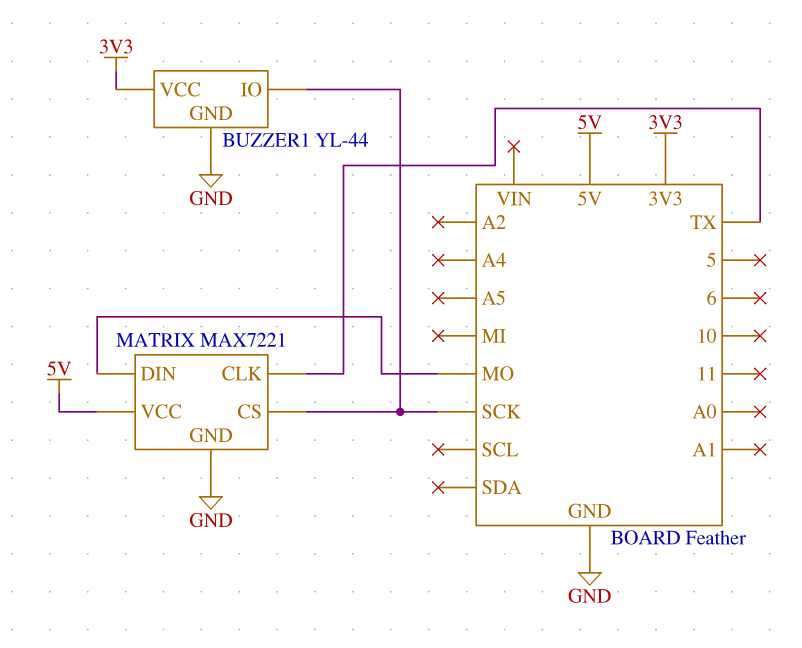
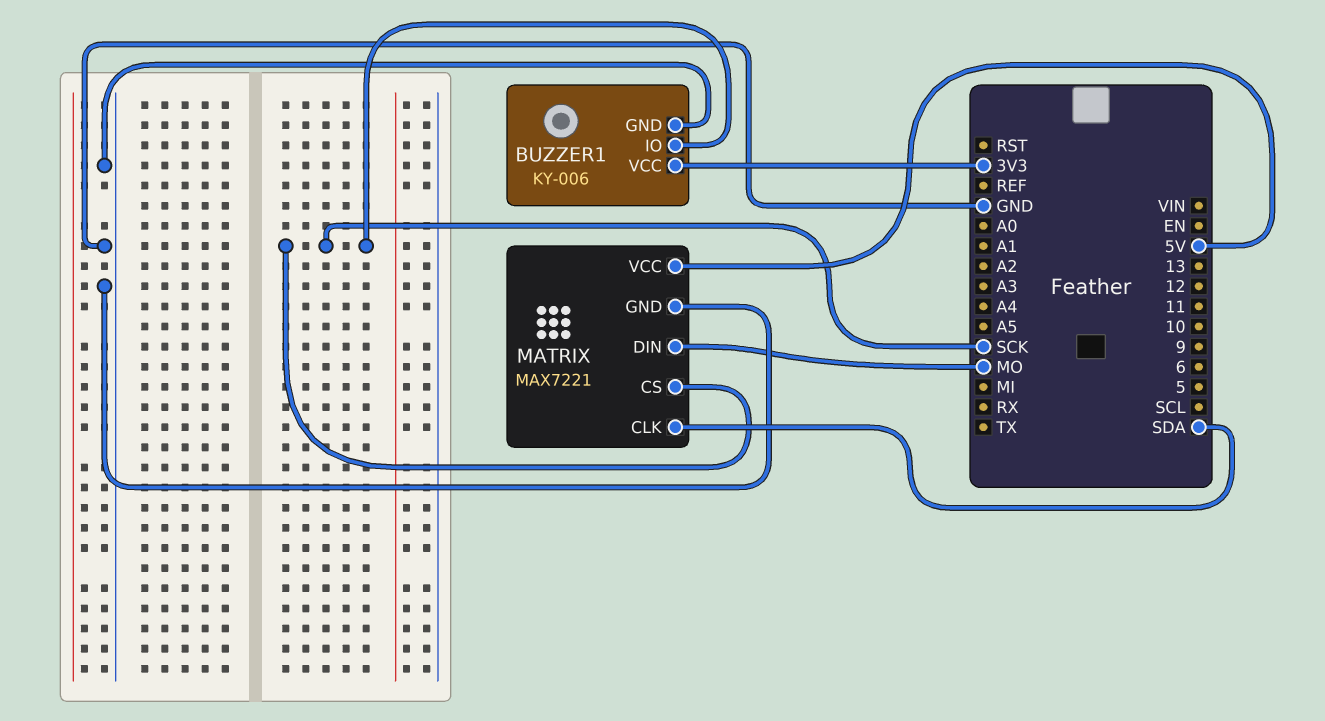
BUZZER1: YL-44 -> KY-006
MATRIX pin CLK: TX -> SDA

